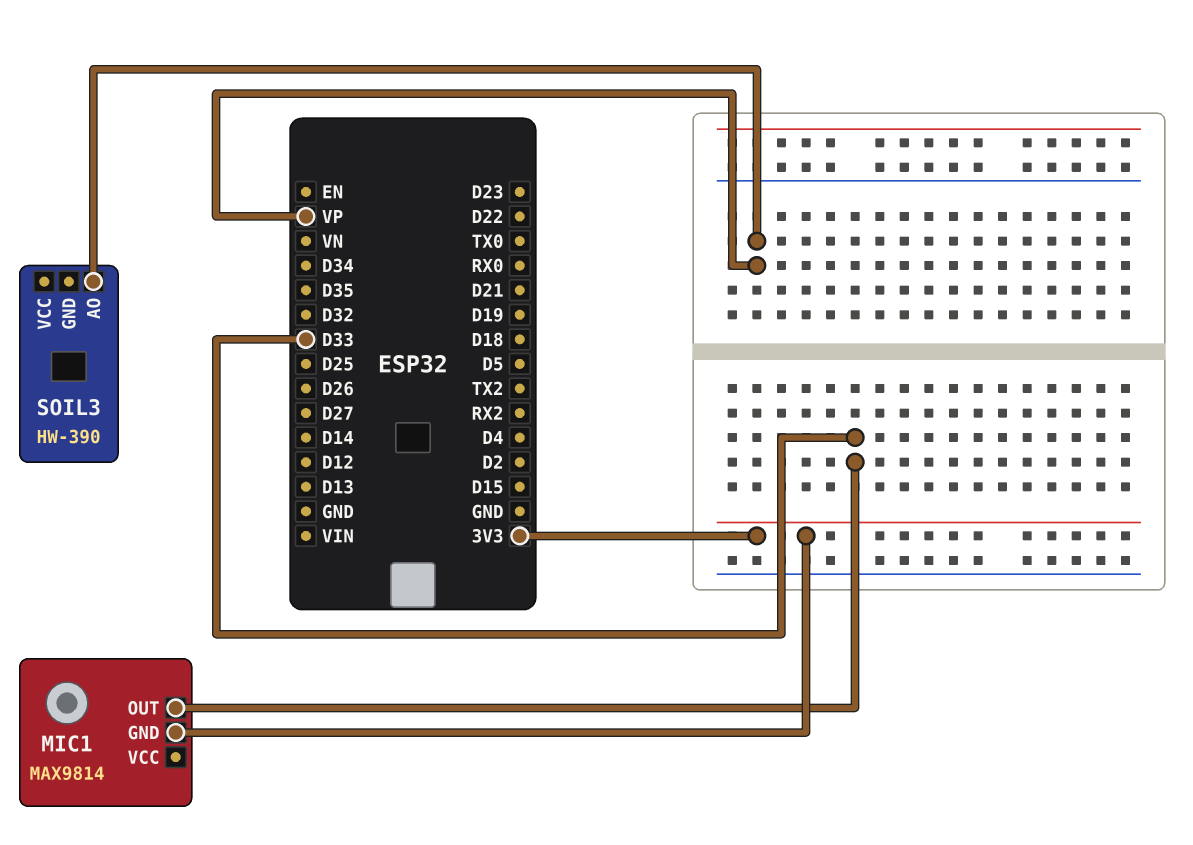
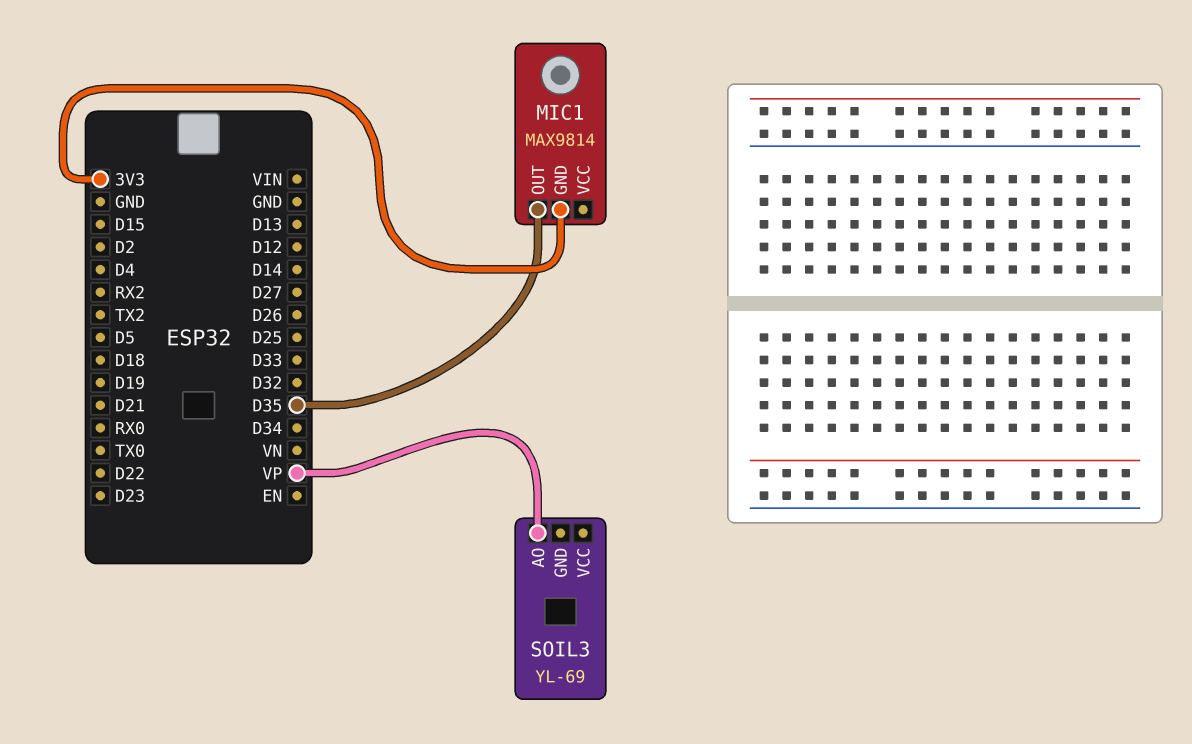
MIC1 pin OUT: D33 -> D35
SOIL3: HW-390 -> YL-69

